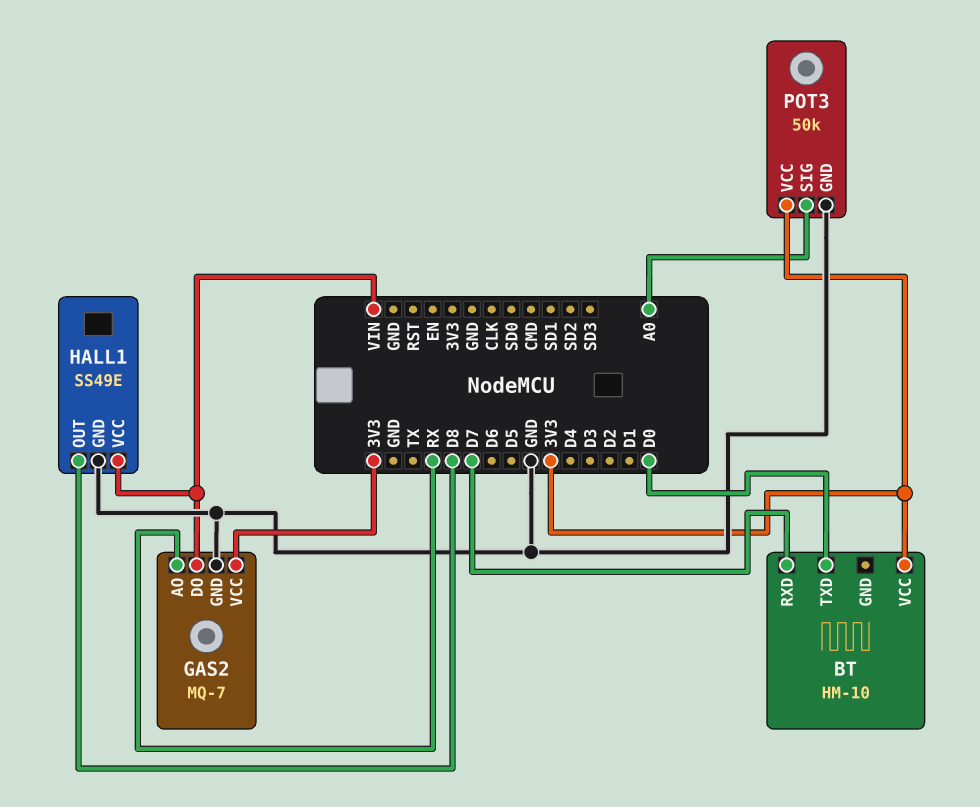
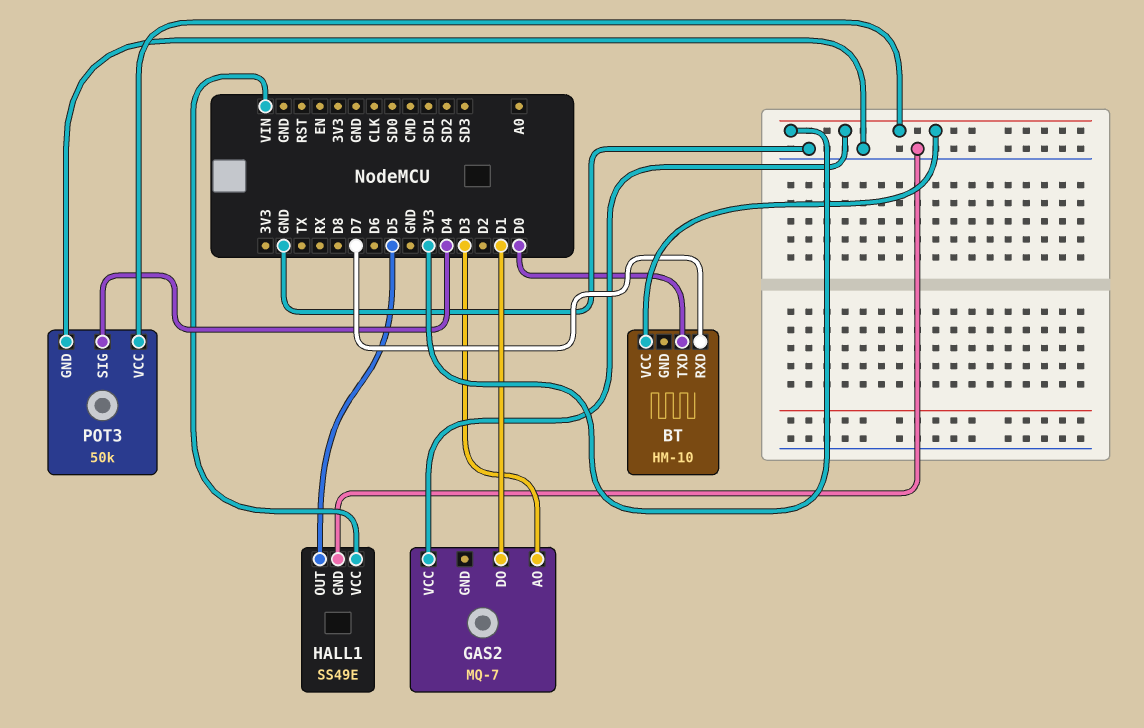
GAS2 pin AO: RX -> D3
GAS2 pin DO: VIN -> D1
GAS2 pin GND: GND -> none
HALL1 pin OUT: D8 -> D5
POT3 pin SIG: A0 -> D4

